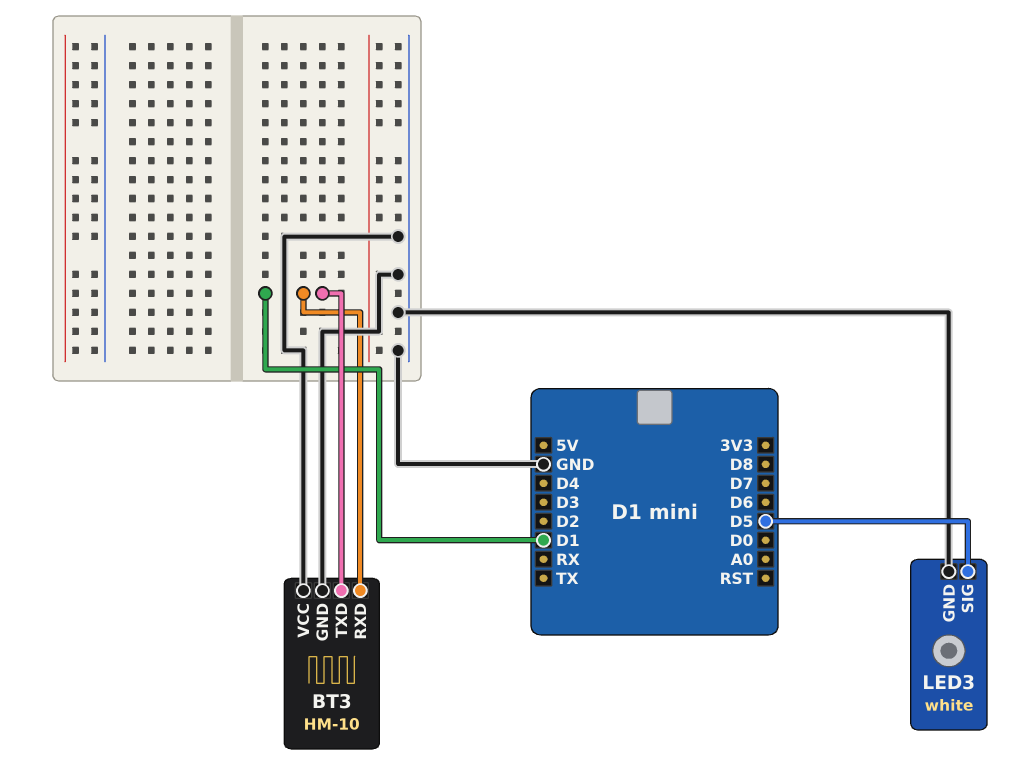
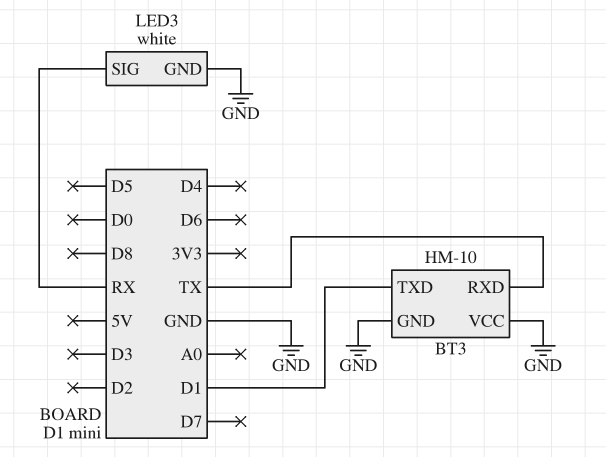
BT3 pin RXD: D1 -> TX
LED3 pin SIG: D5 -> RX

